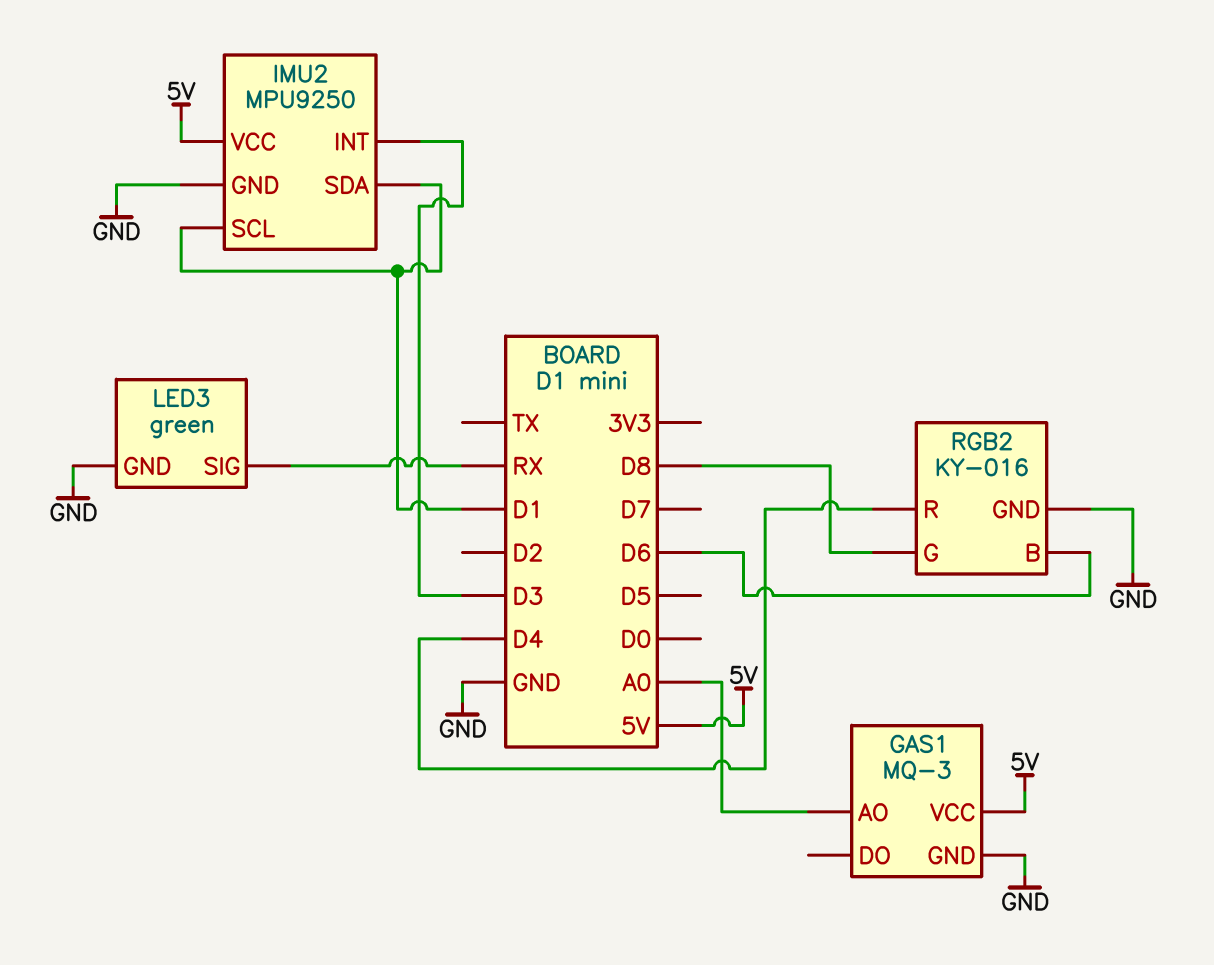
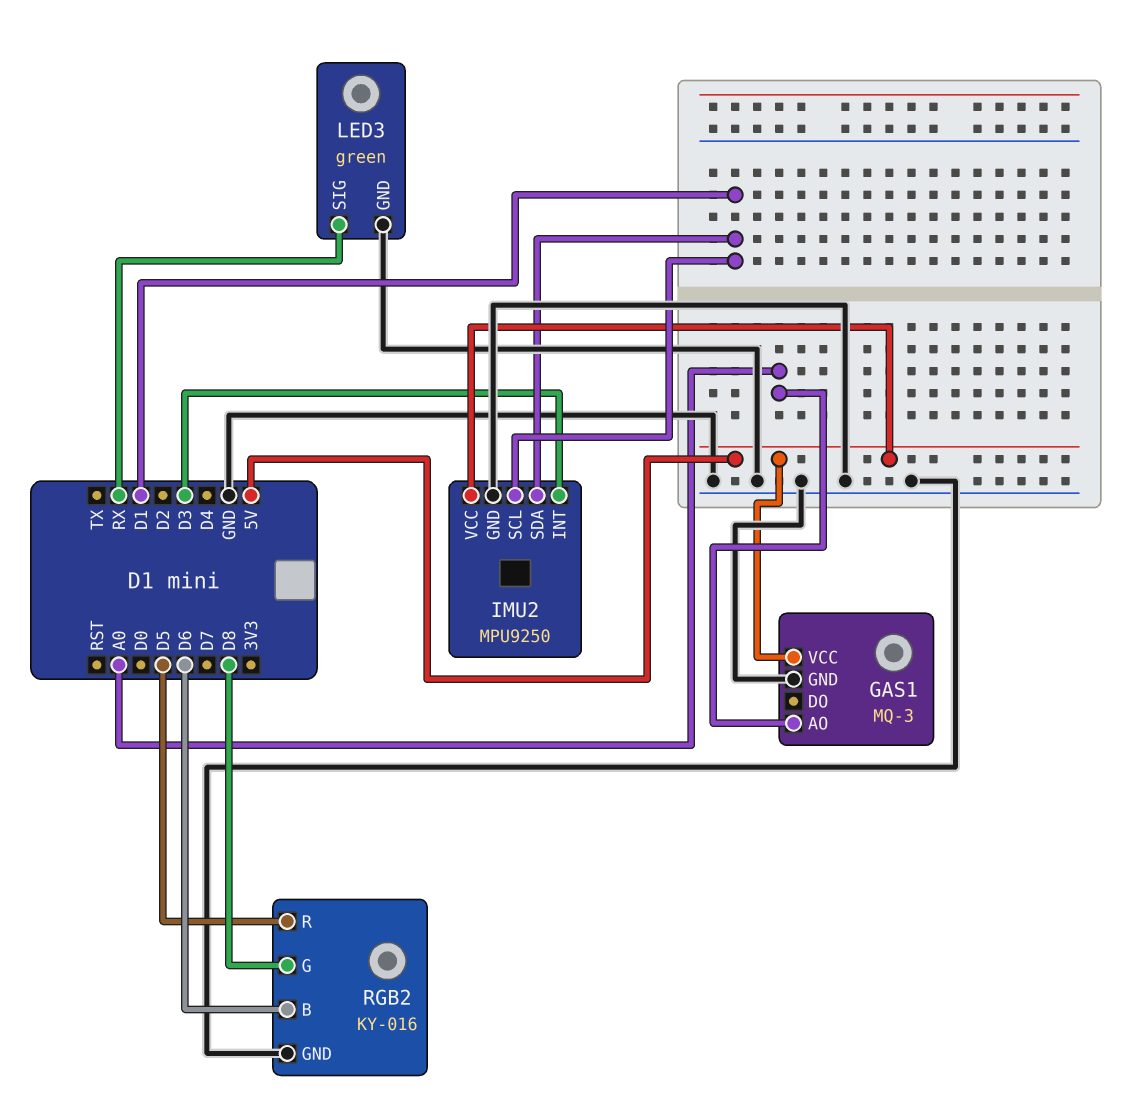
RGB2 pin R: D4 -> D5

